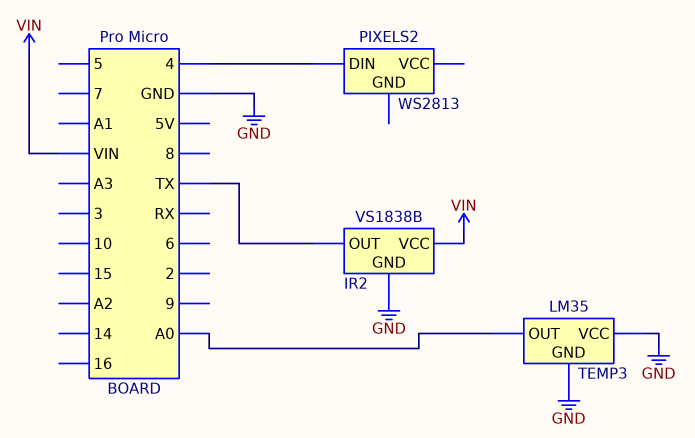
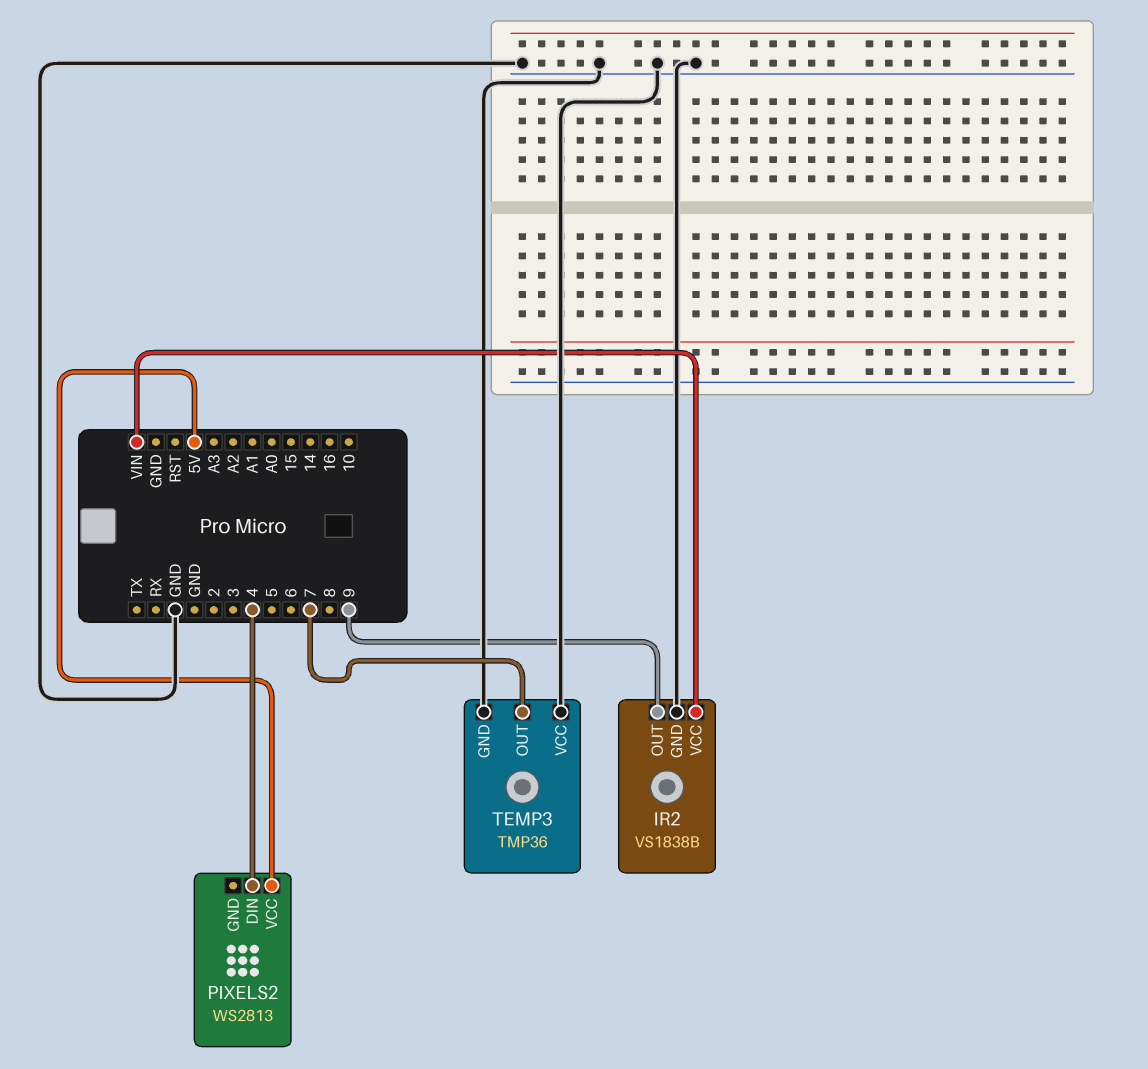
IR2 pin OUT: TX -> 9
PIXELS2 pin VCC: none -> 5V
TEMP3: LM35 -> TMP36
TEMP3 pin OUT: A0 -> 7

